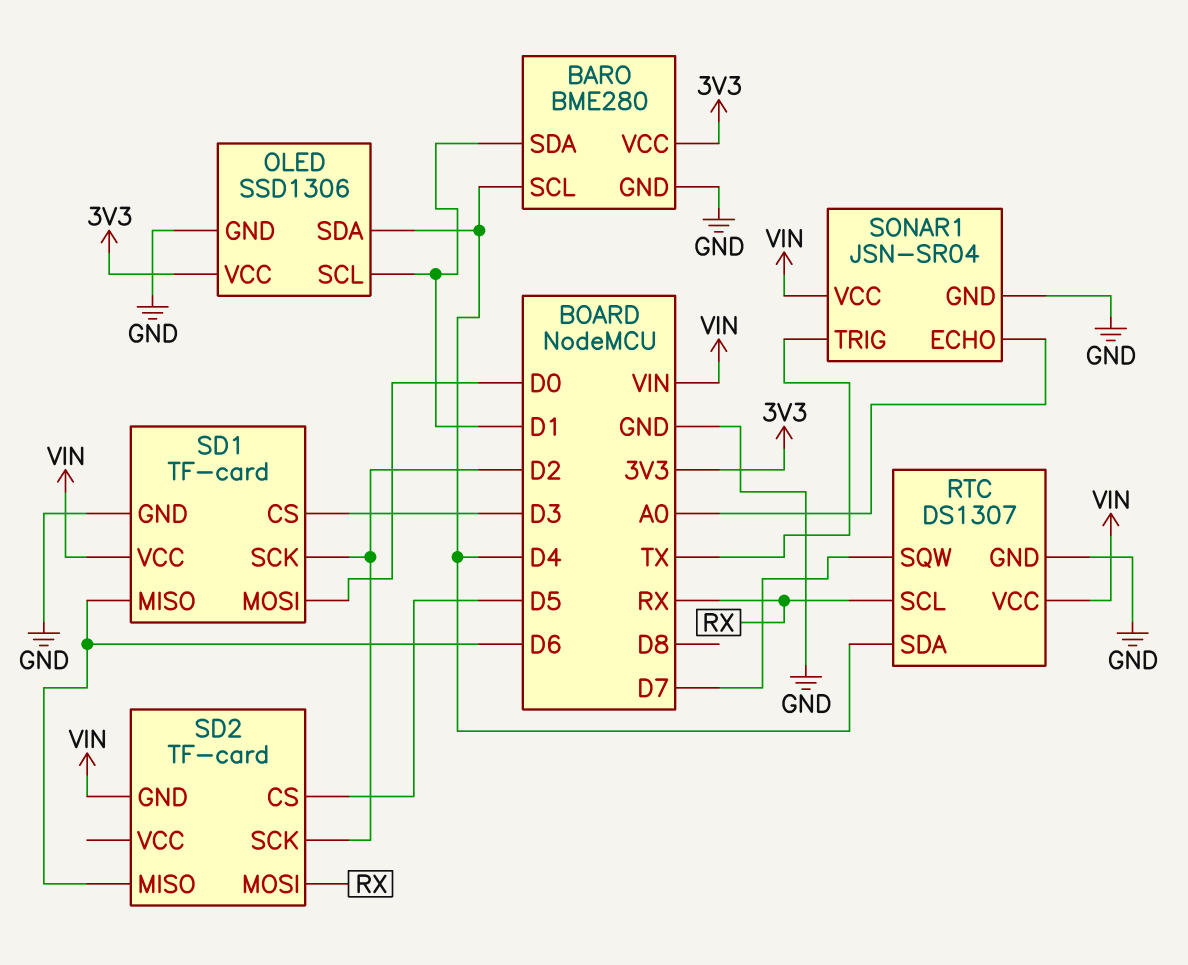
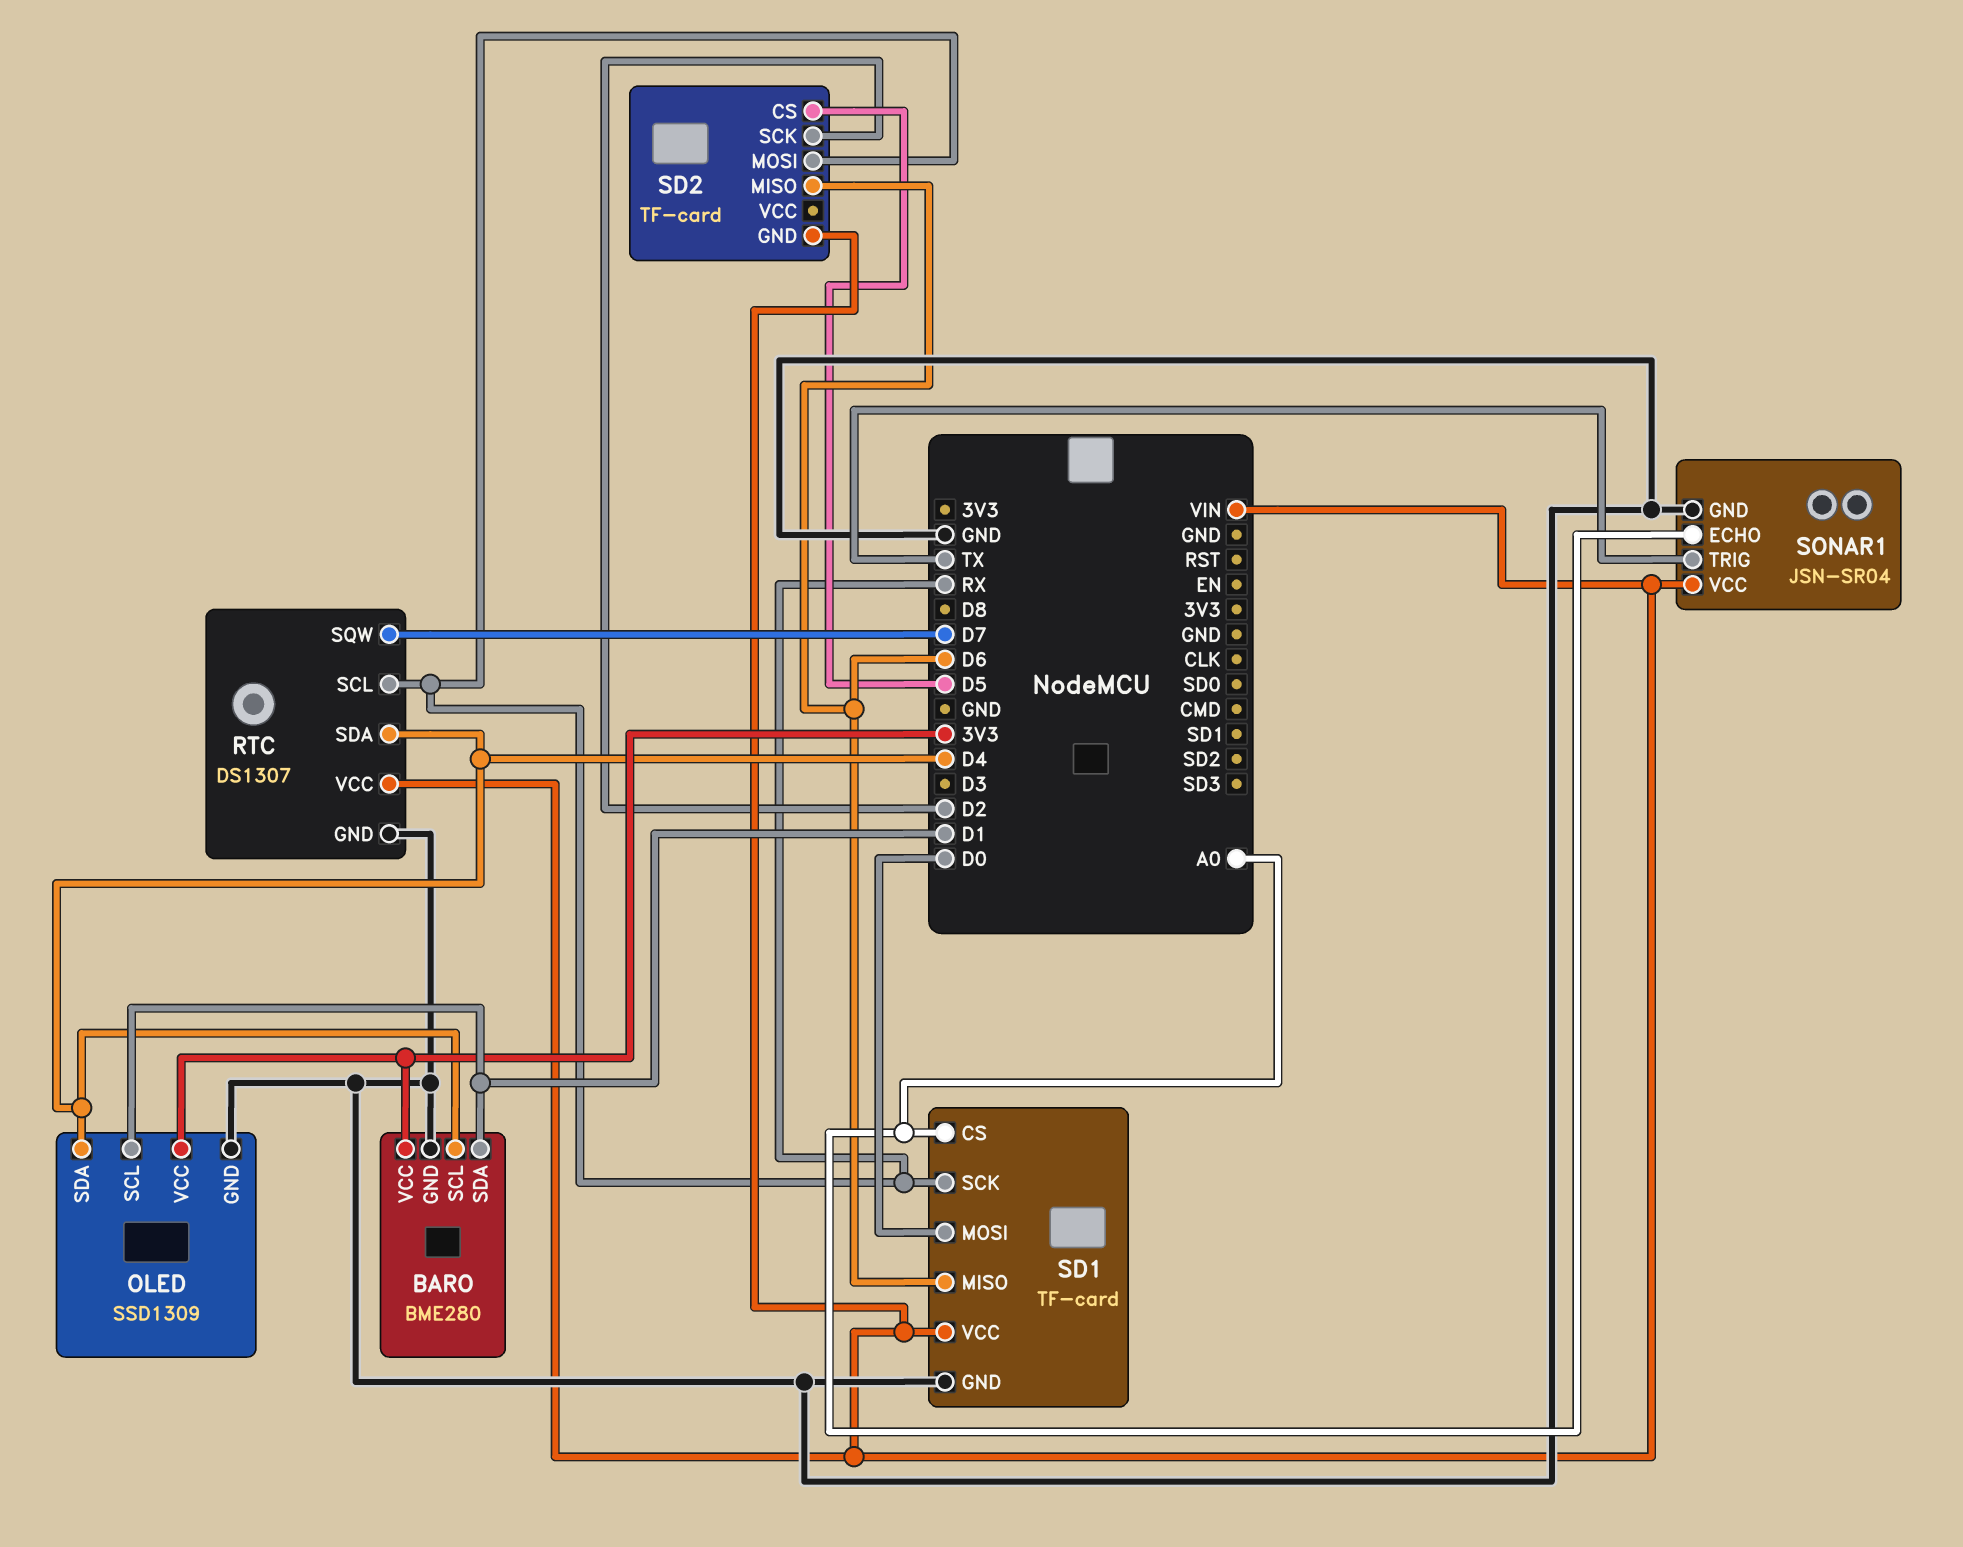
OLED: SSD1306 -> SSD1309
SD1 pin CS: D3 -> A0
SD1 pin SCK: D2 -> RX

